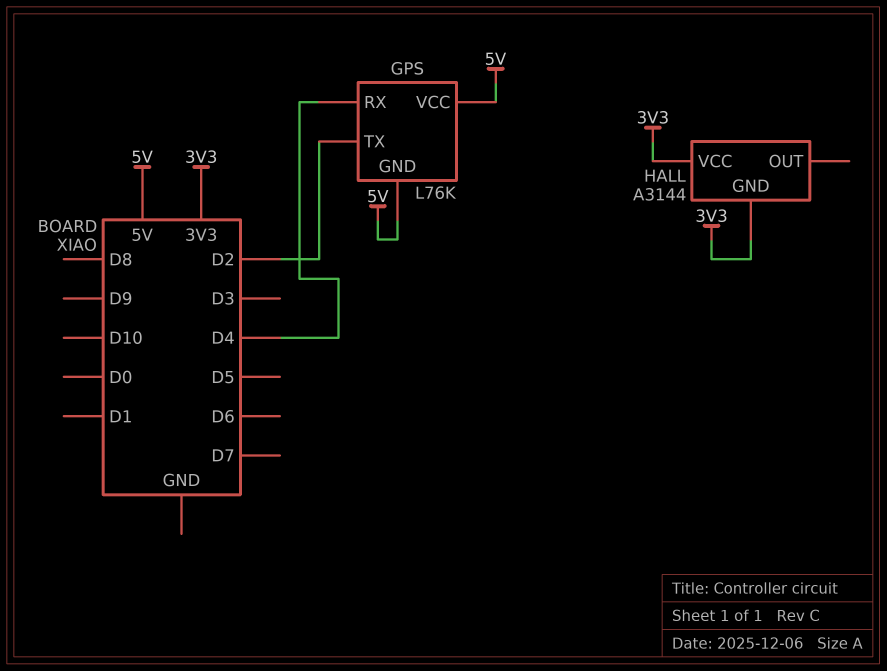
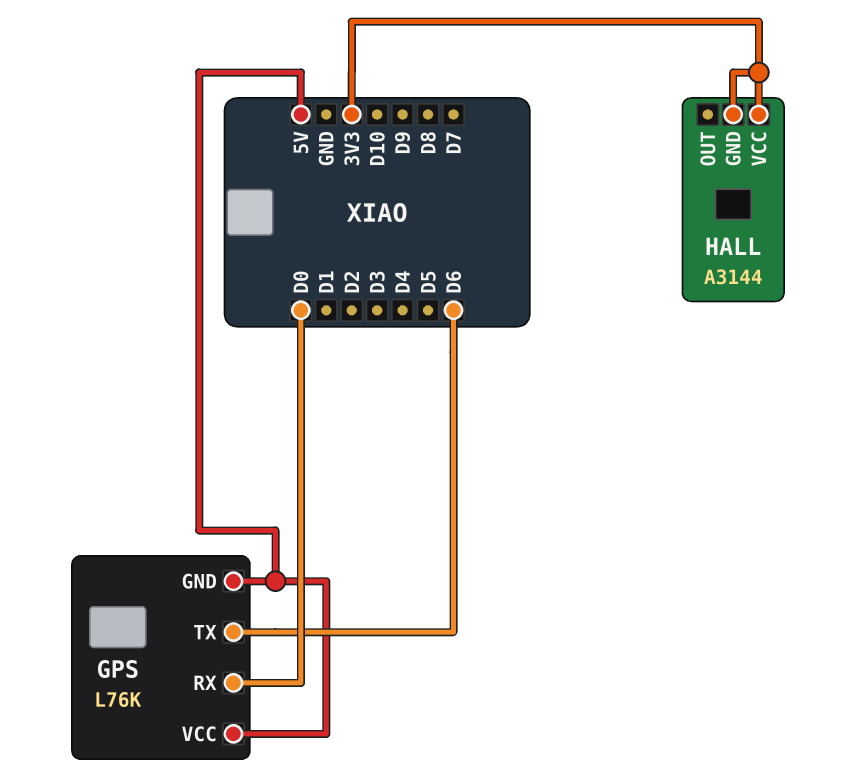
GPS pin RX: D4 -> D0
GPS pin TX: D2 -> D6

